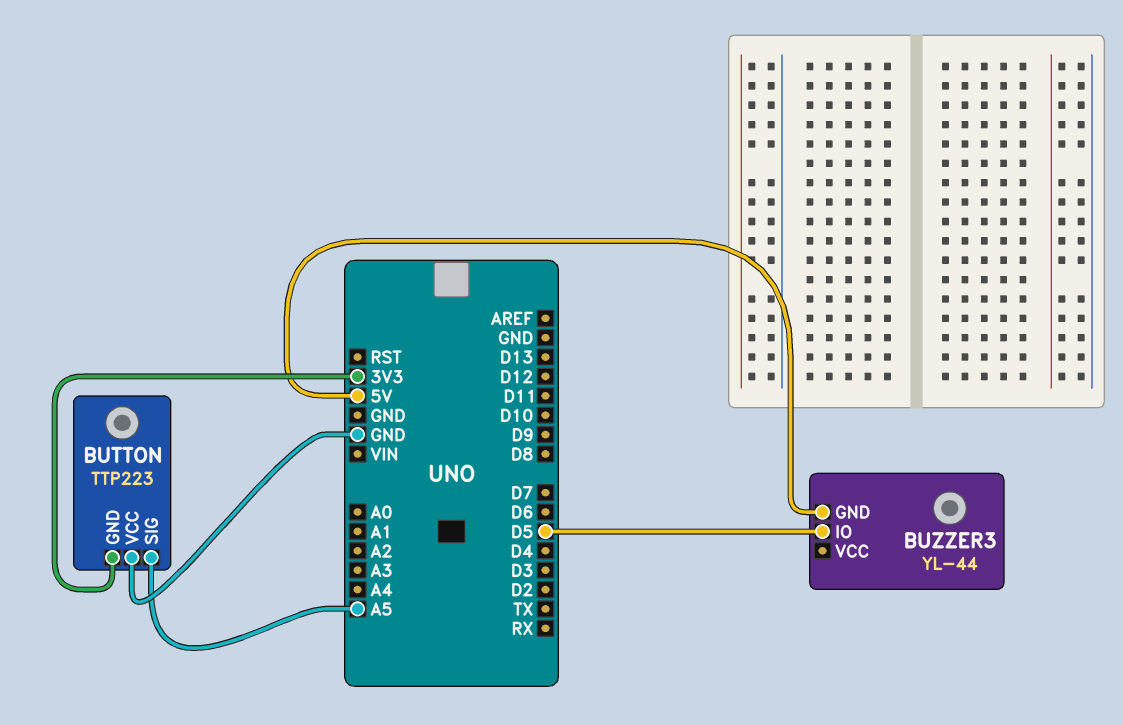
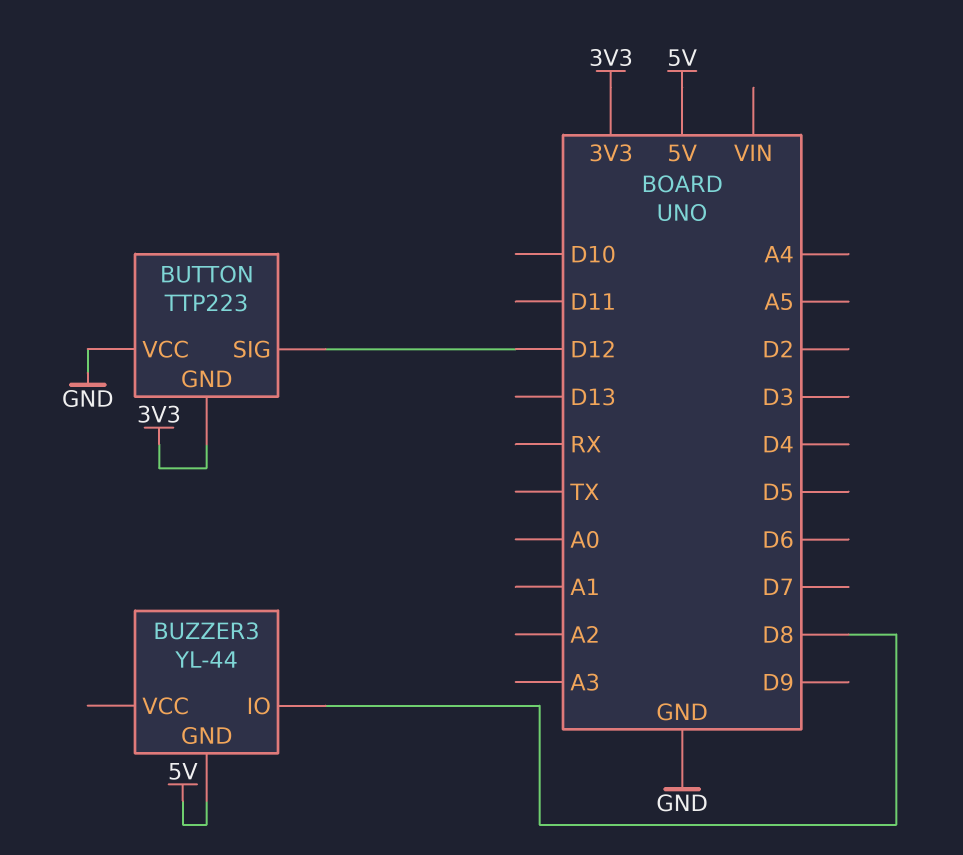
BUTTON pin SIG: A5 -> D12
BUZZER3 pin IO: D5 -> D8

